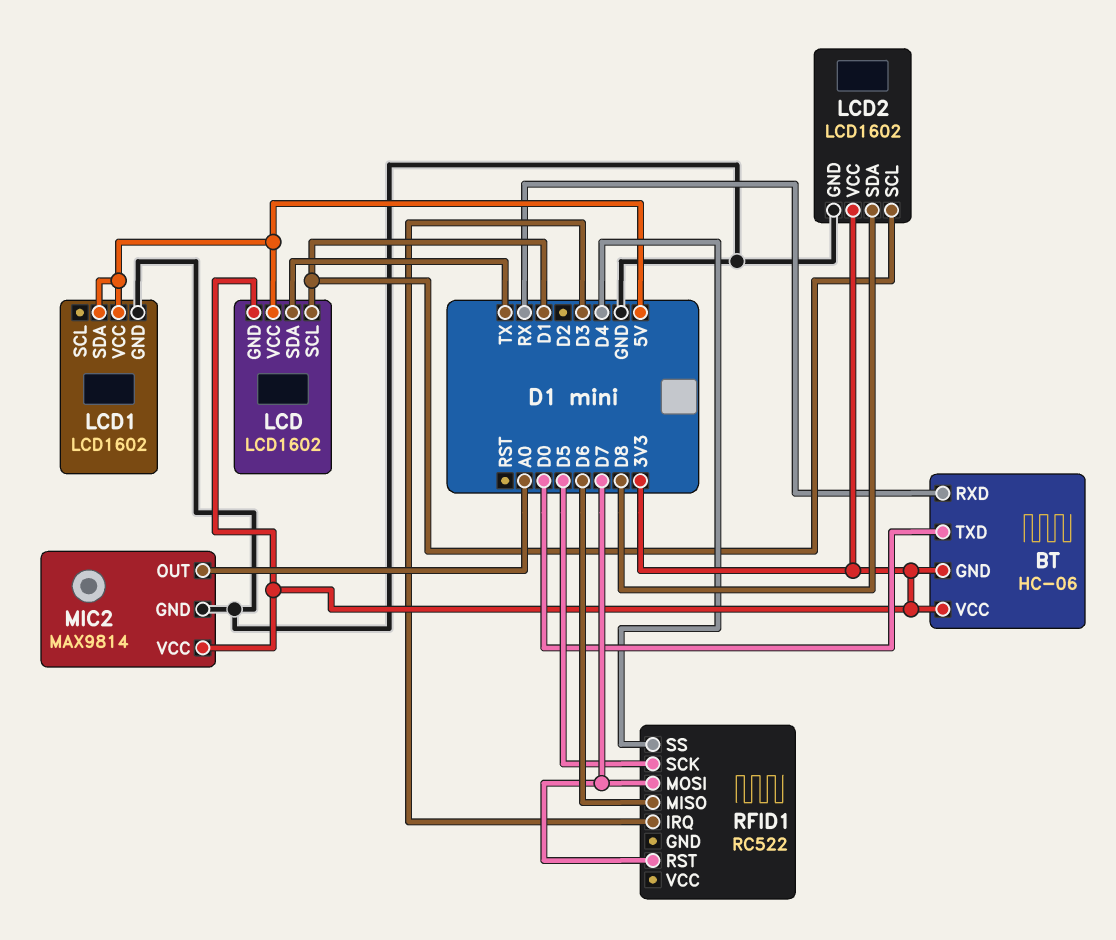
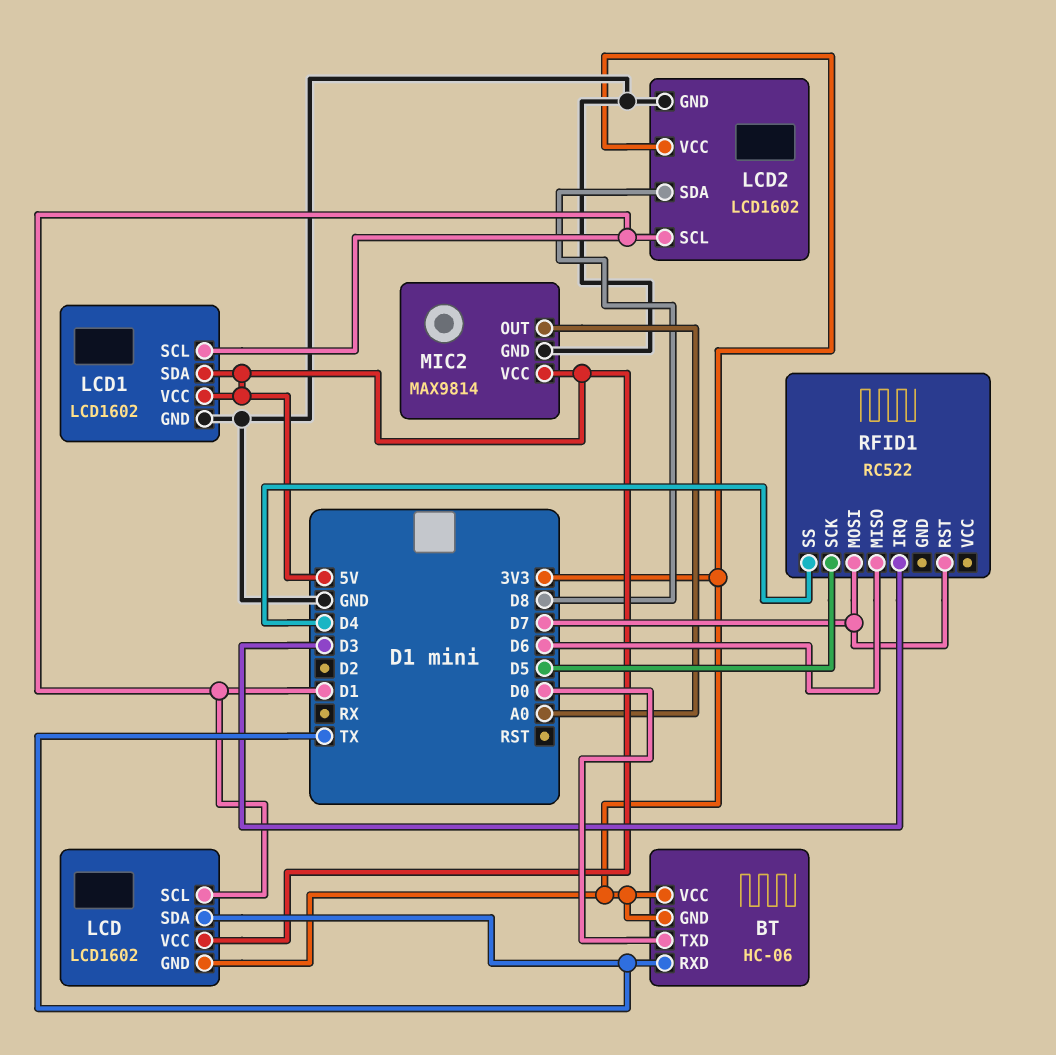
BT pin RXD: RX -> TX
LCD1 pin SCL: none -> D1
MIC2 pin VCC: 3V3 -> 5V

